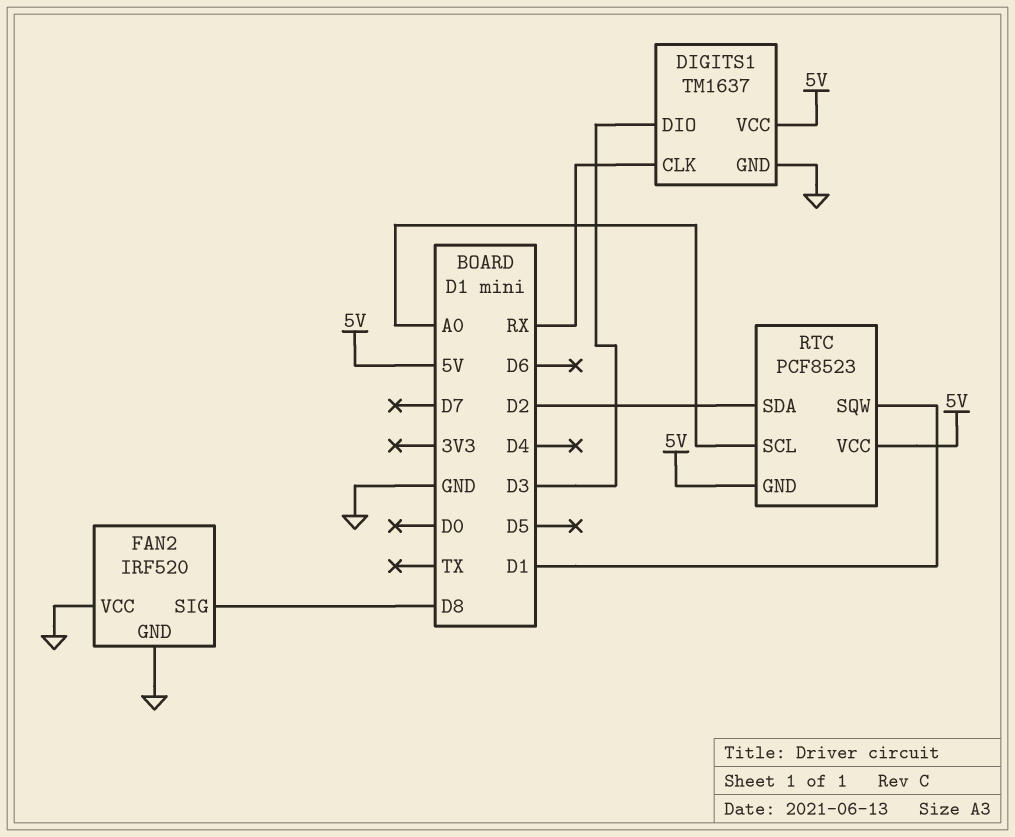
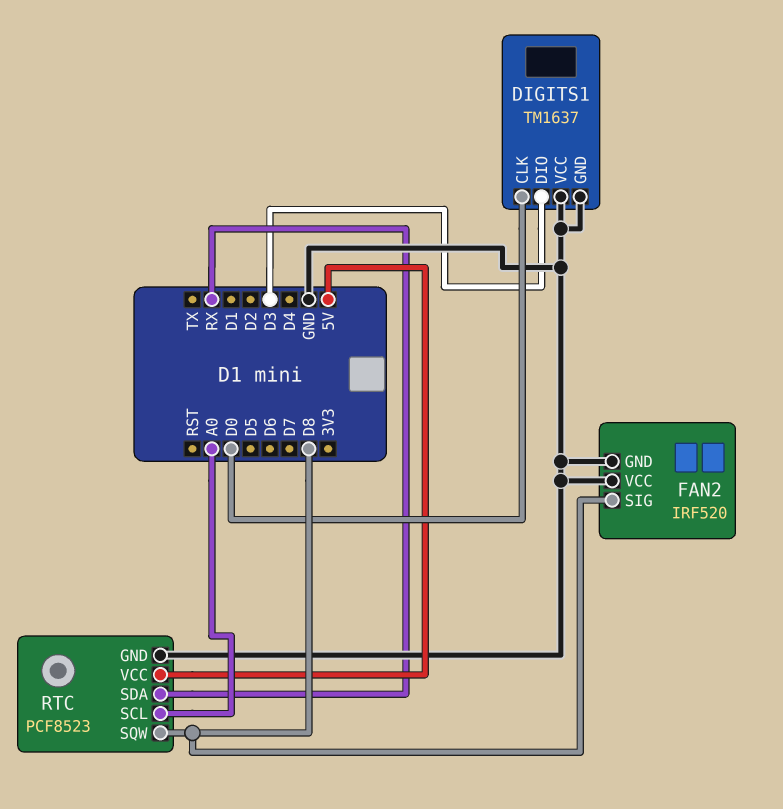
DIGITS1 pin CLK: RX -> D0
DIGITS1 pin VCC: 5V -> GND
RTC pin GND: 5V -> GND
RTC pin SDA: D2 -> RX
RTC pin SQW: D1 -> D8

